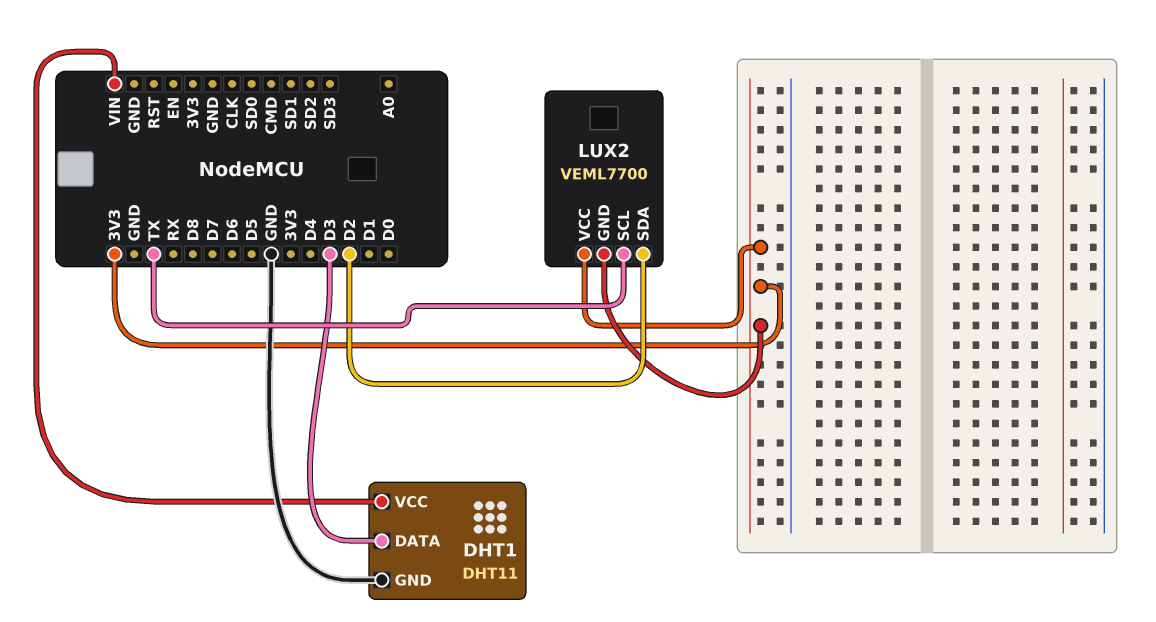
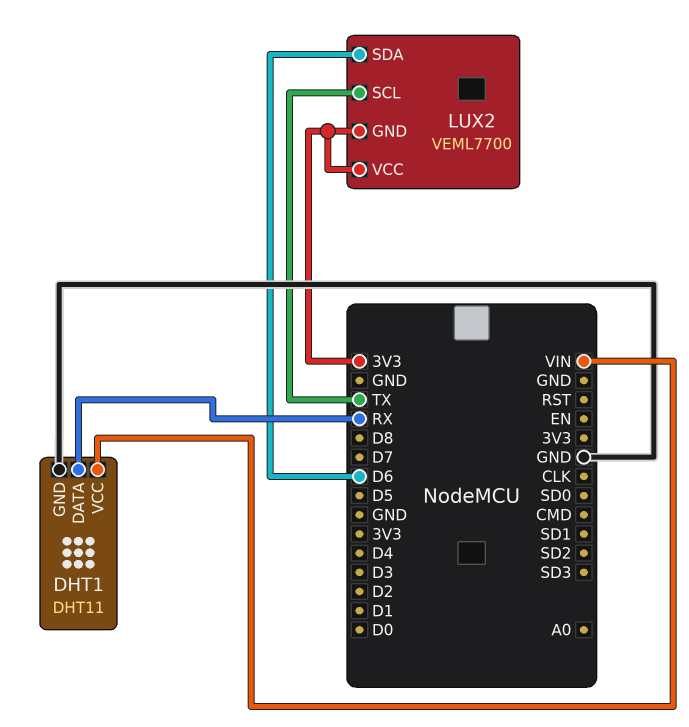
DHT1 pin DATA: D3 -> RX
LUX2 pin SDA: D2 -> D6

